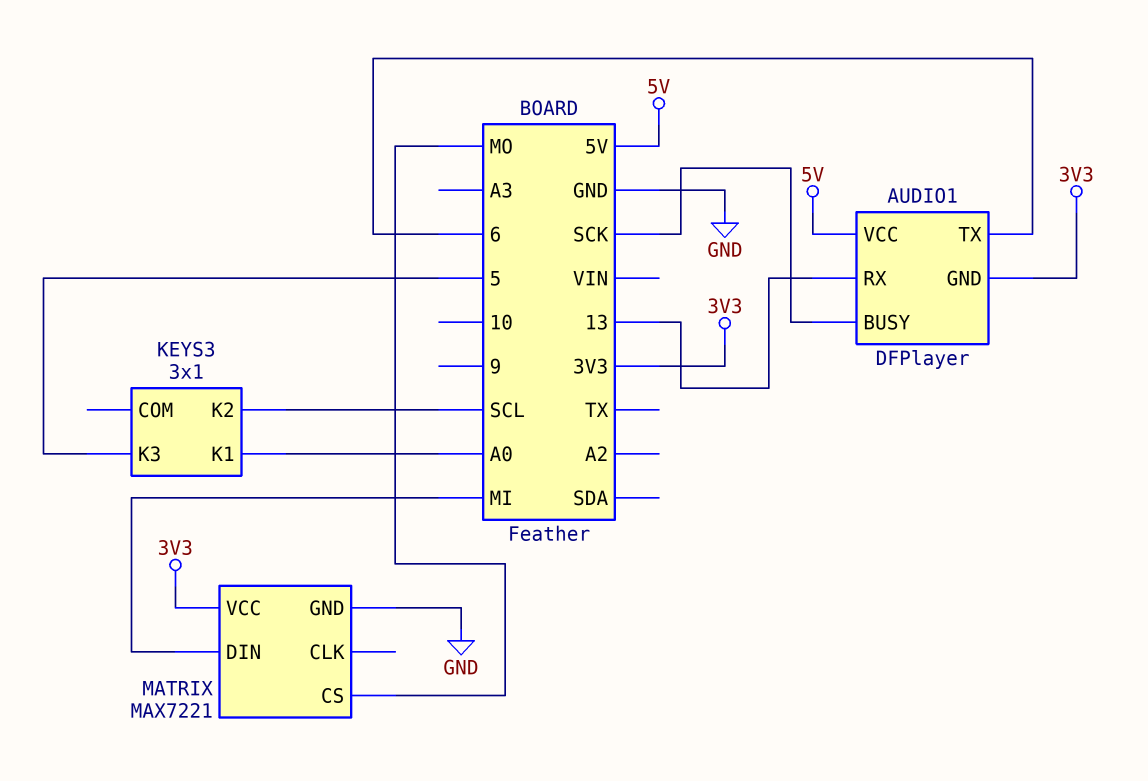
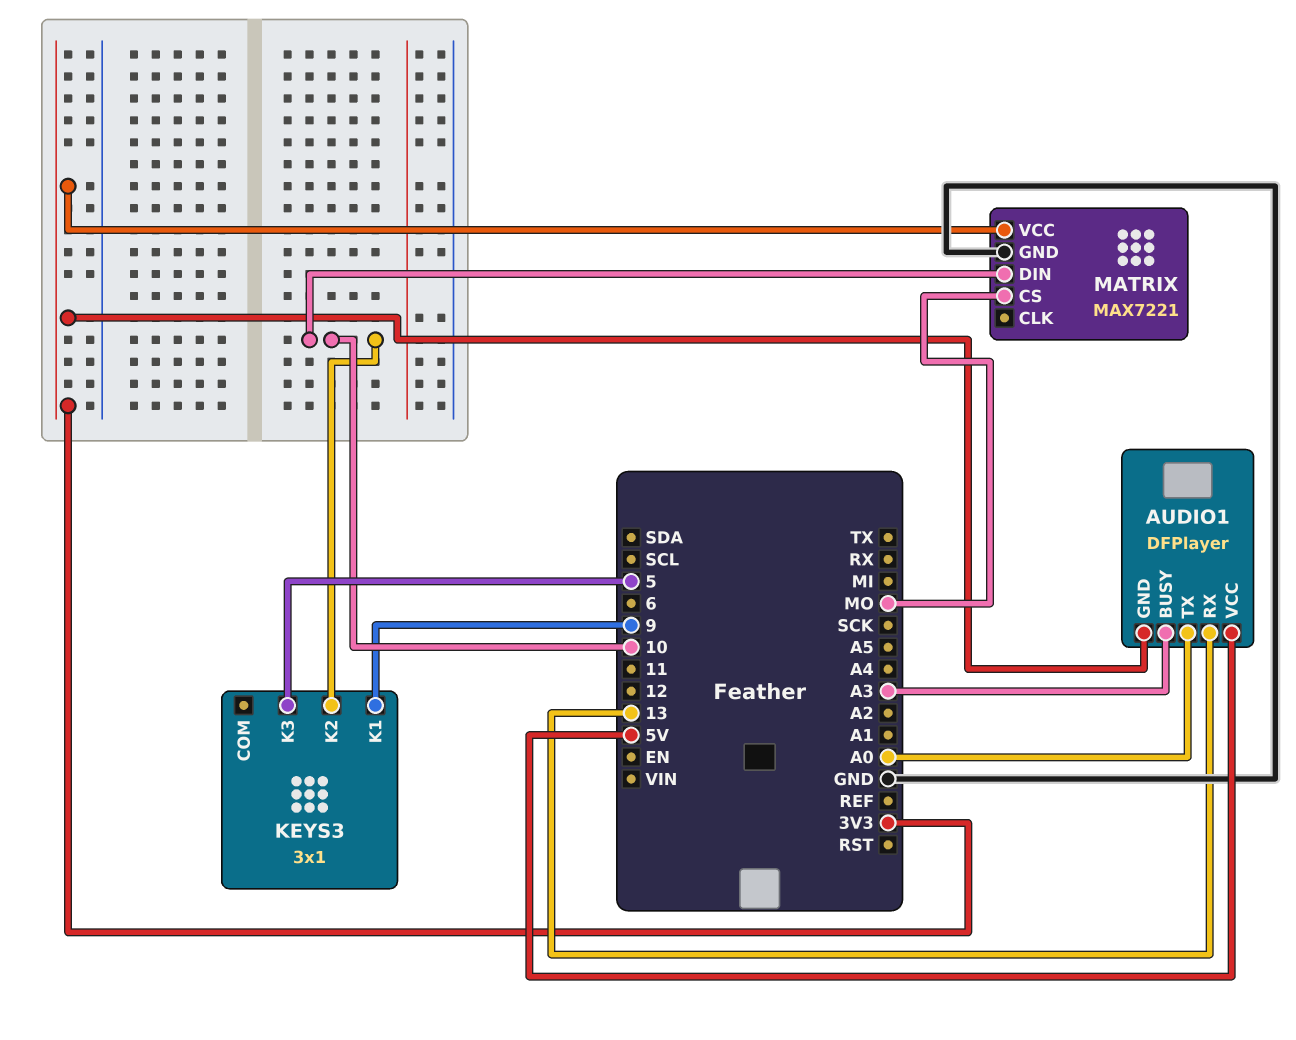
AUDIO1 pin BUSY: SCK -> A3
AUDIO1 pin TX: 6 -> A0
KEYS3 pin K1: A0 -> 9
KEYS3 pin K2: SCL -> 10
MATRIX pin DIN: MI -> 10

